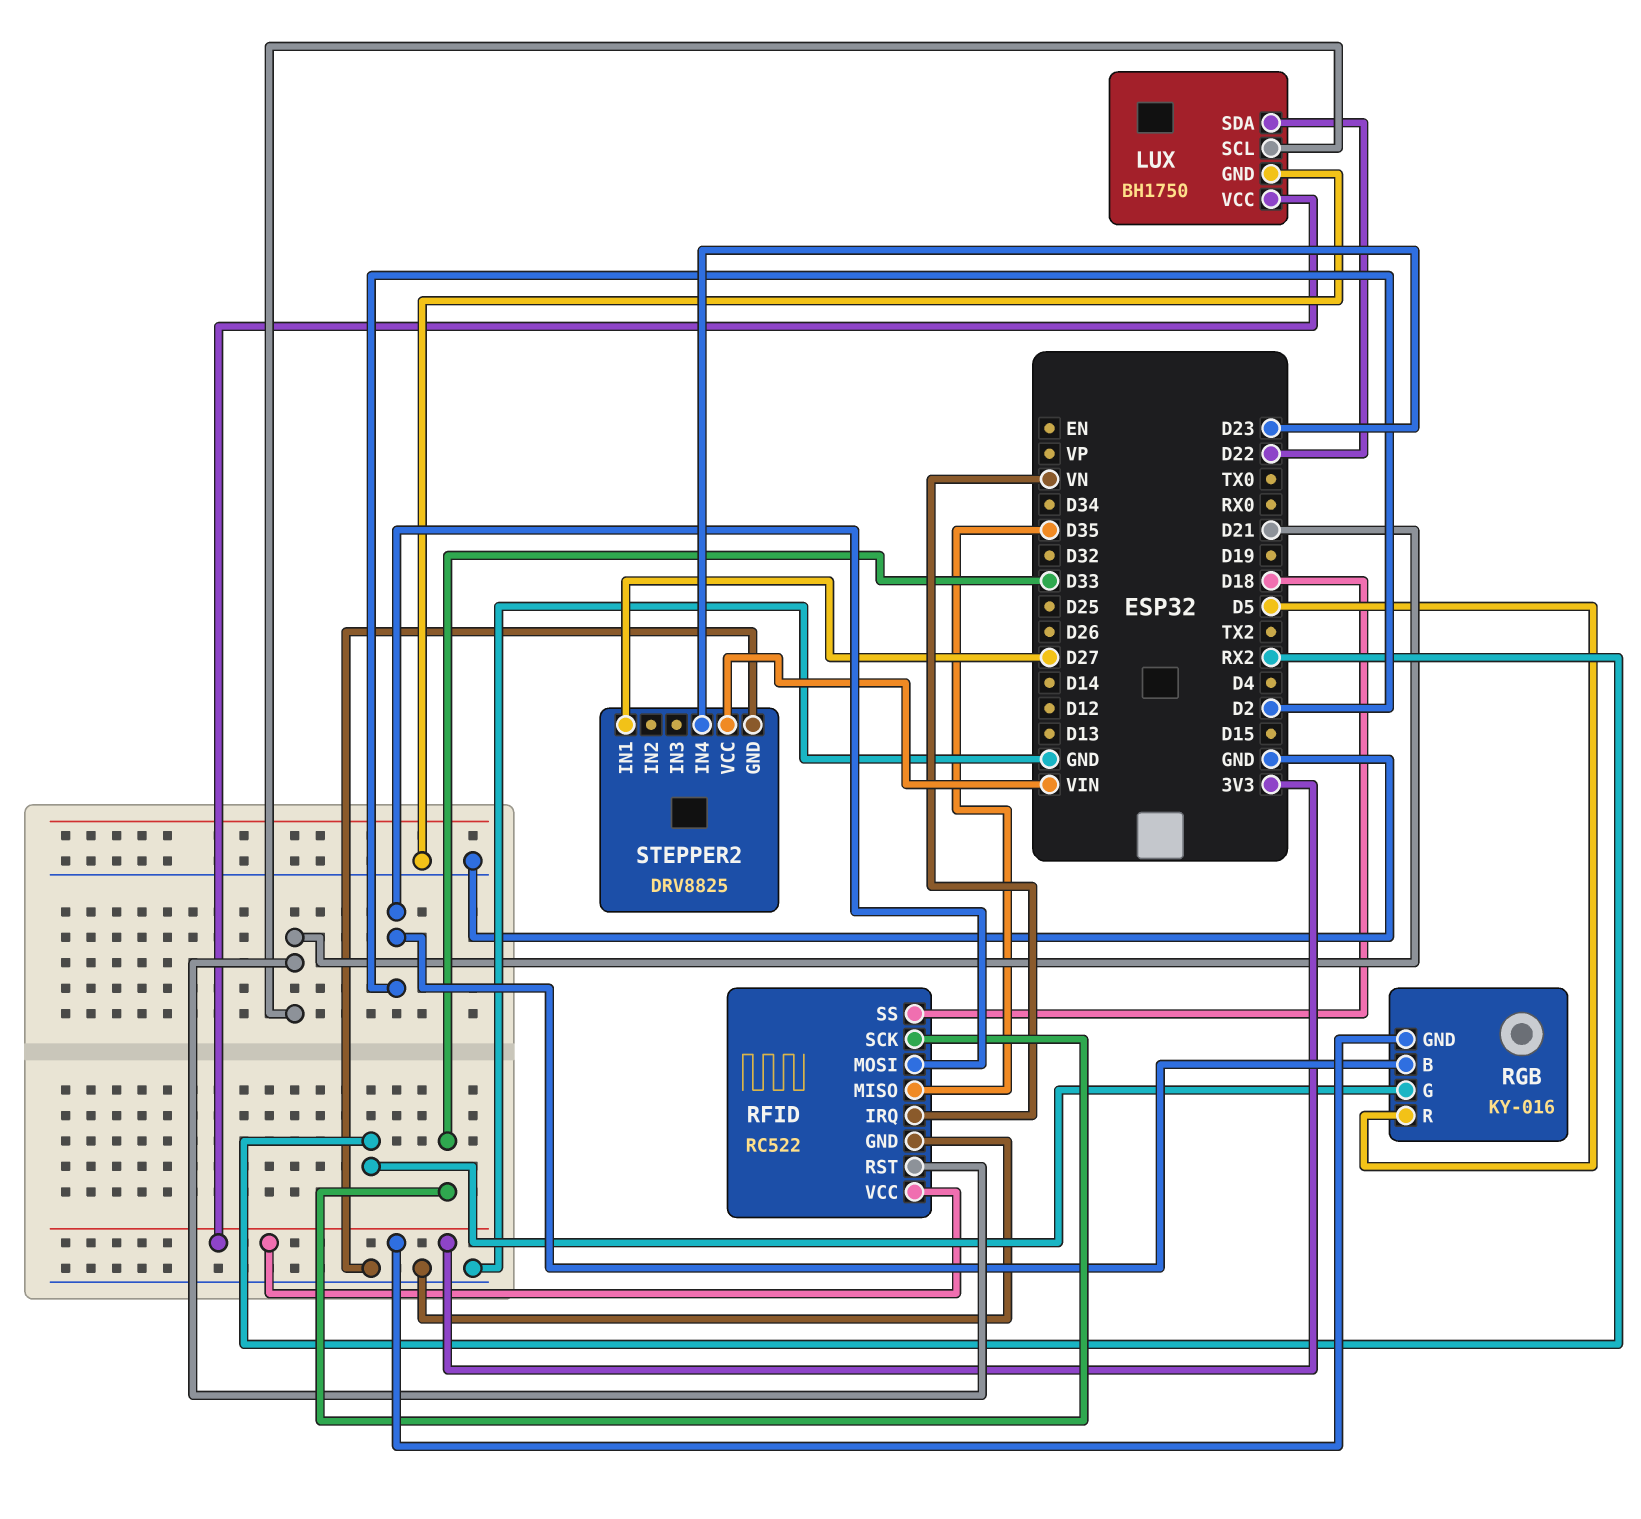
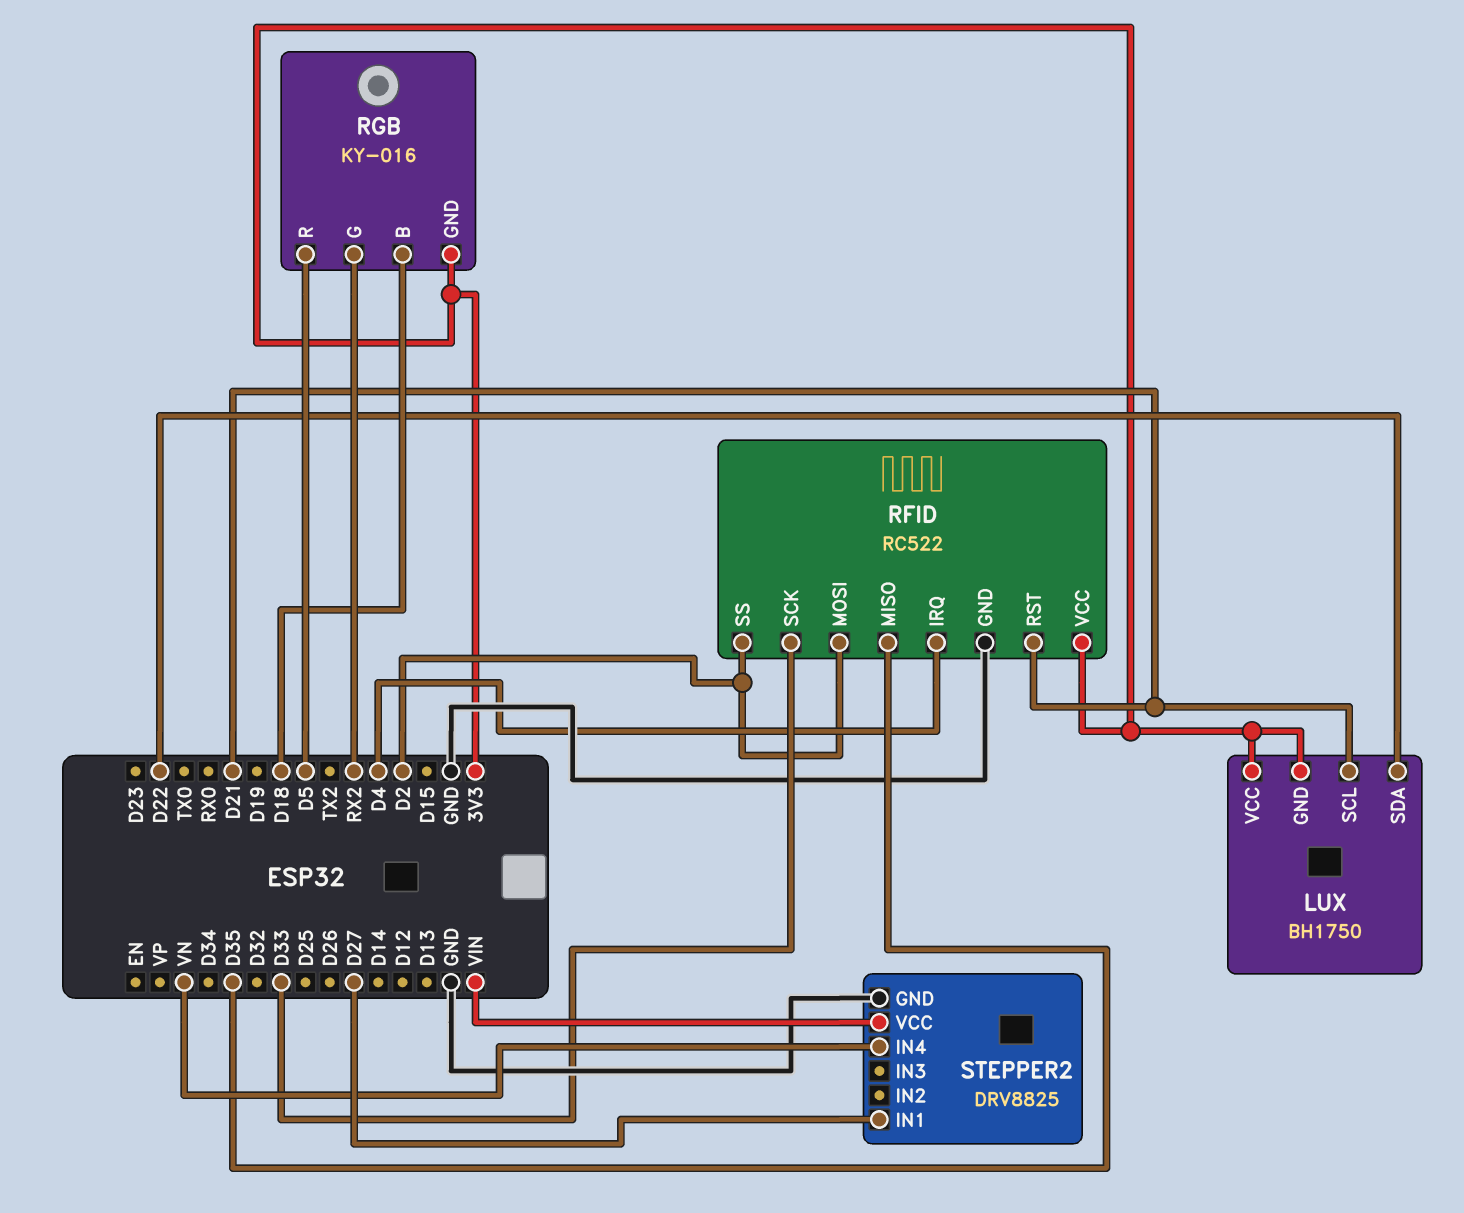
LUX pin GND: GND -> 3V3
RFID pin IRQ: VN -> D4
RFID pin SS: D18 -> D2
RGB pin B: D2 -> D18
STEPPER2 pin IN4: D23 -> VN

